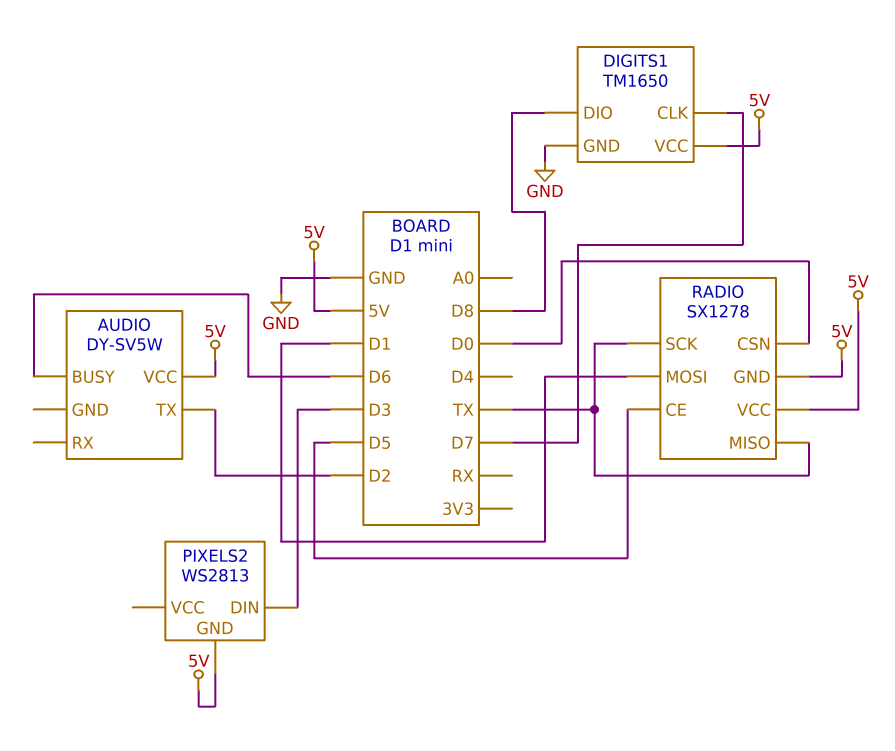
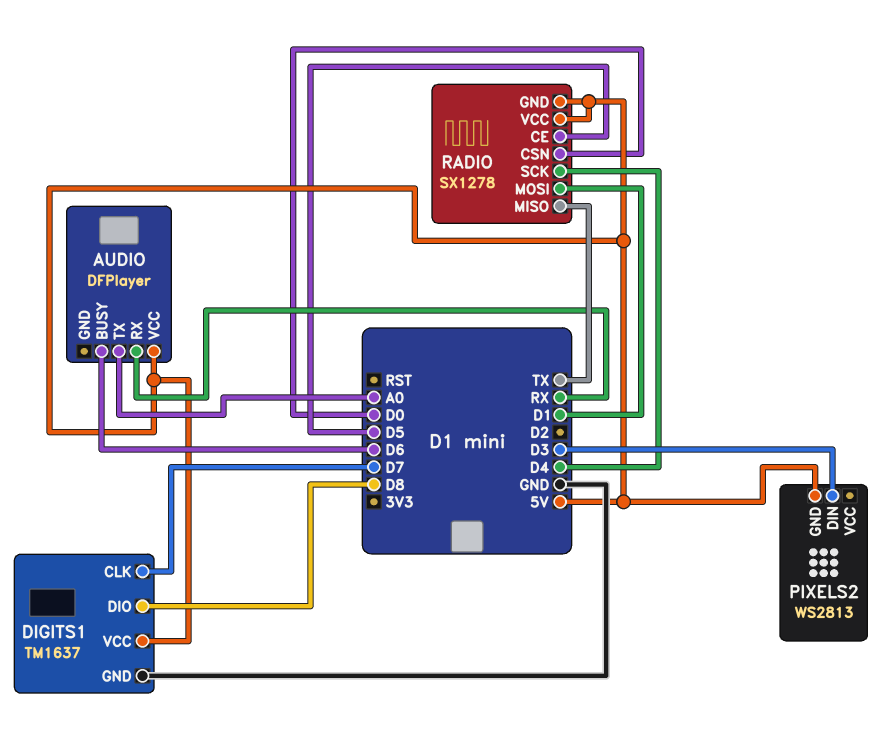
AUDIO: DY-SV5W -> DFPlayer
AUDIO pin RX: none -> RX
AUDIO pin TX: D2 -> A0
DIGITS1: TM1650 -> TM1637
RADIO pin SCK: TX -> D4

